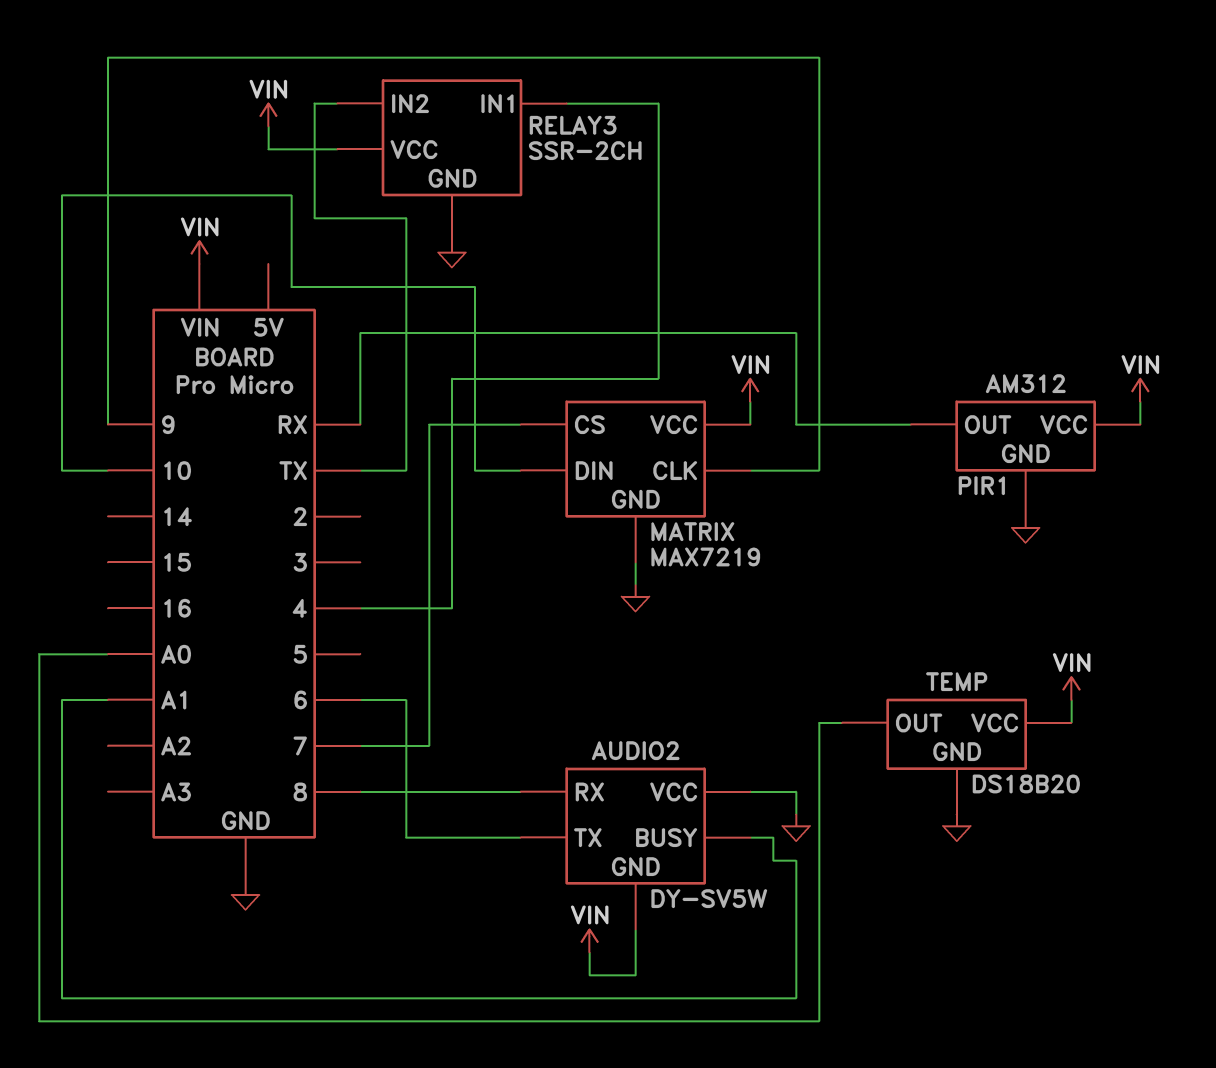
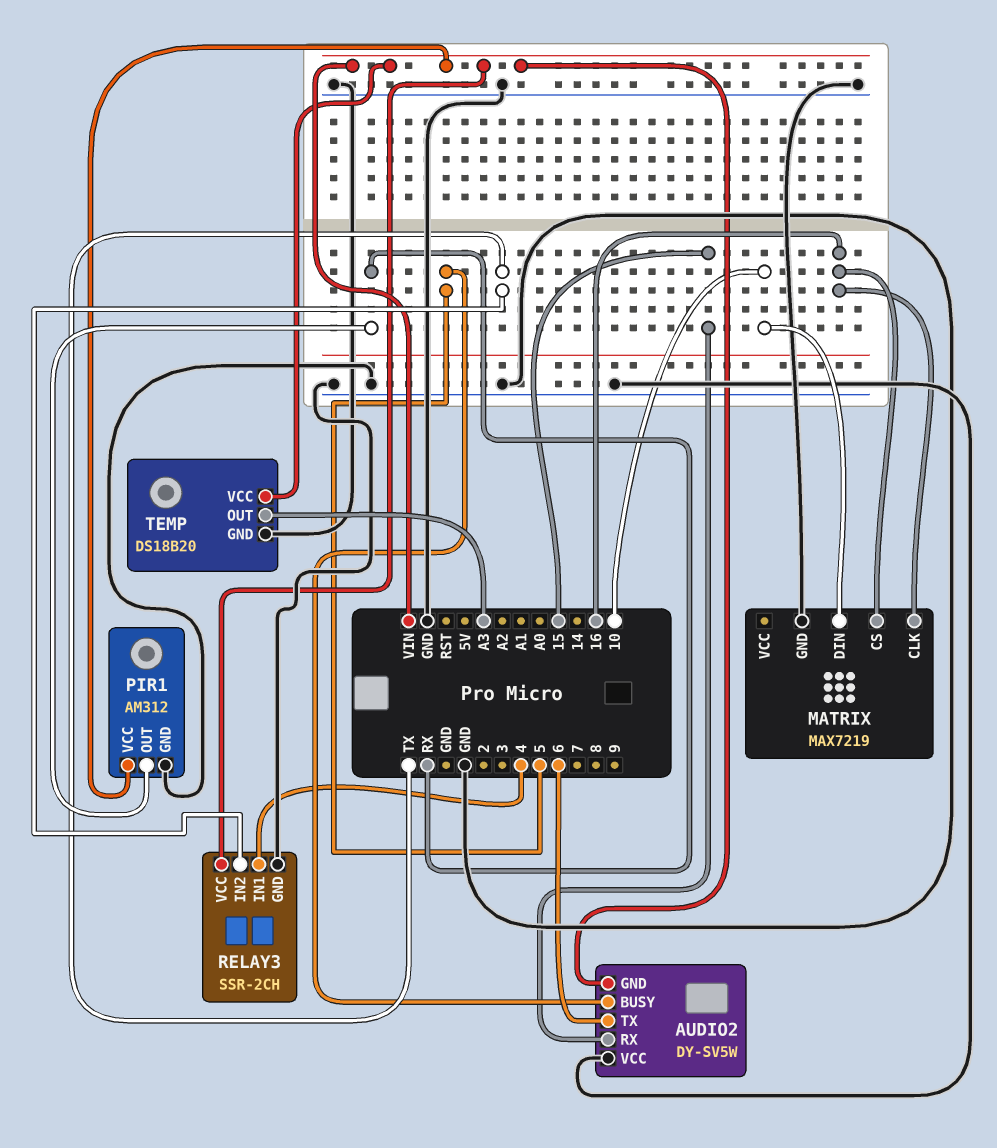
AUDIO2 pin BUSY: A1 -> 5
AUDIO2 pin RX: 8 -> 15
MATRIX pin CLK: 9 -> 16
MATRIX pin CS: 7 -> 16
MATRIX pin VCC: VIN -> none
TEMP pin OUT: A0 -> A3

